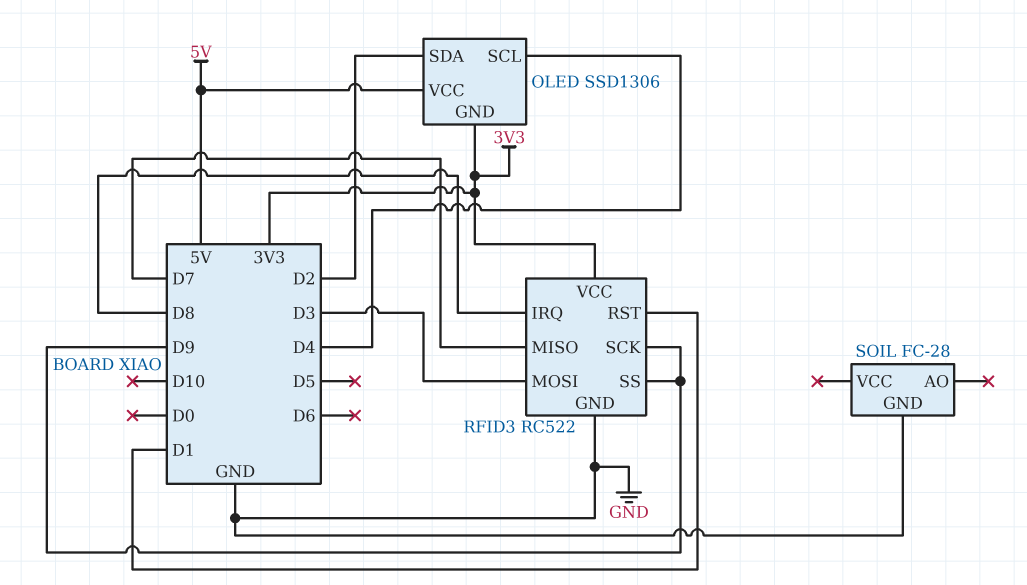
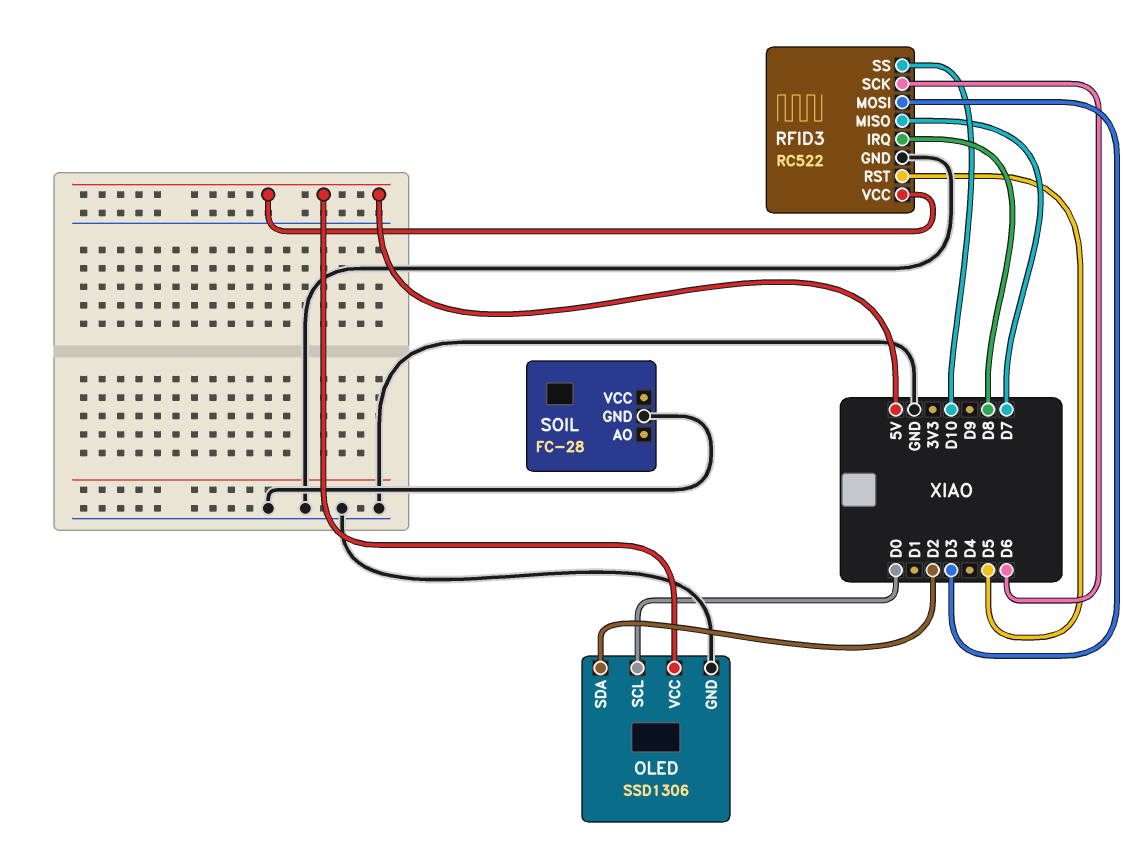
OLED pin GND: 3V3 -> GND
OLED pin SCL: D4 -> D0
RFID3 pin RST: D1 -> D5
RFID3 pin SCK: D9 -> D6
RFID3 pin SS: D9 -> D10
RFID3 pin VCC: 3V3 -> 5V

